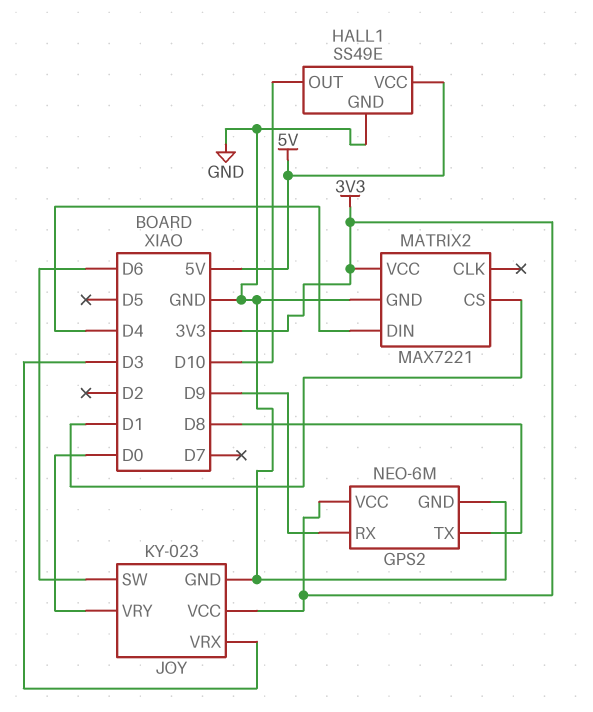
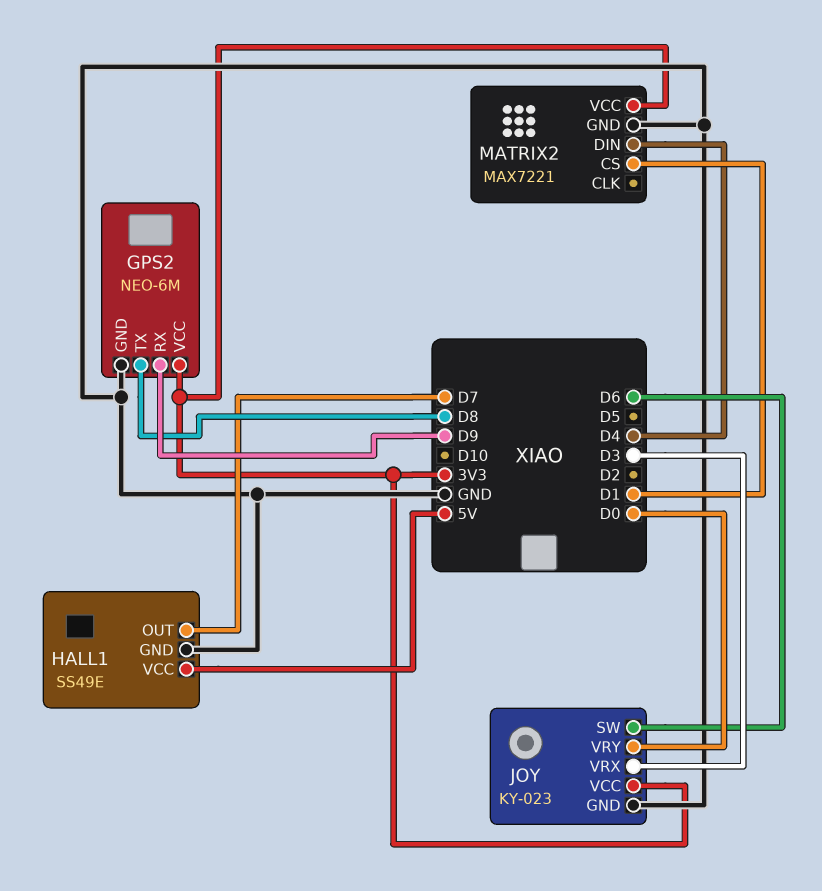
HALL1 pin OUT: D10 -> D7

